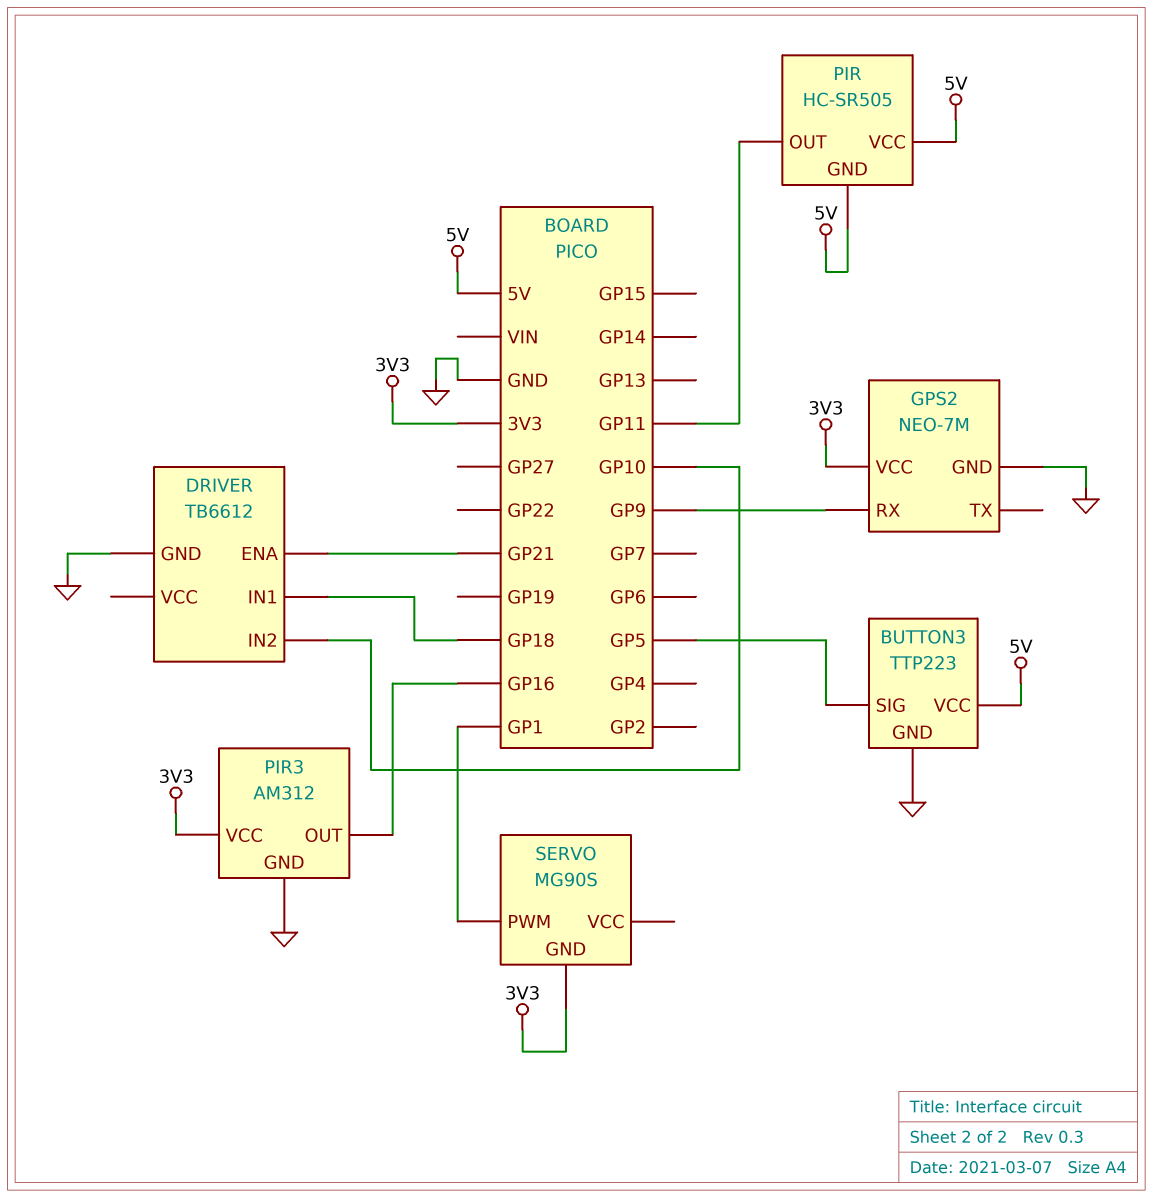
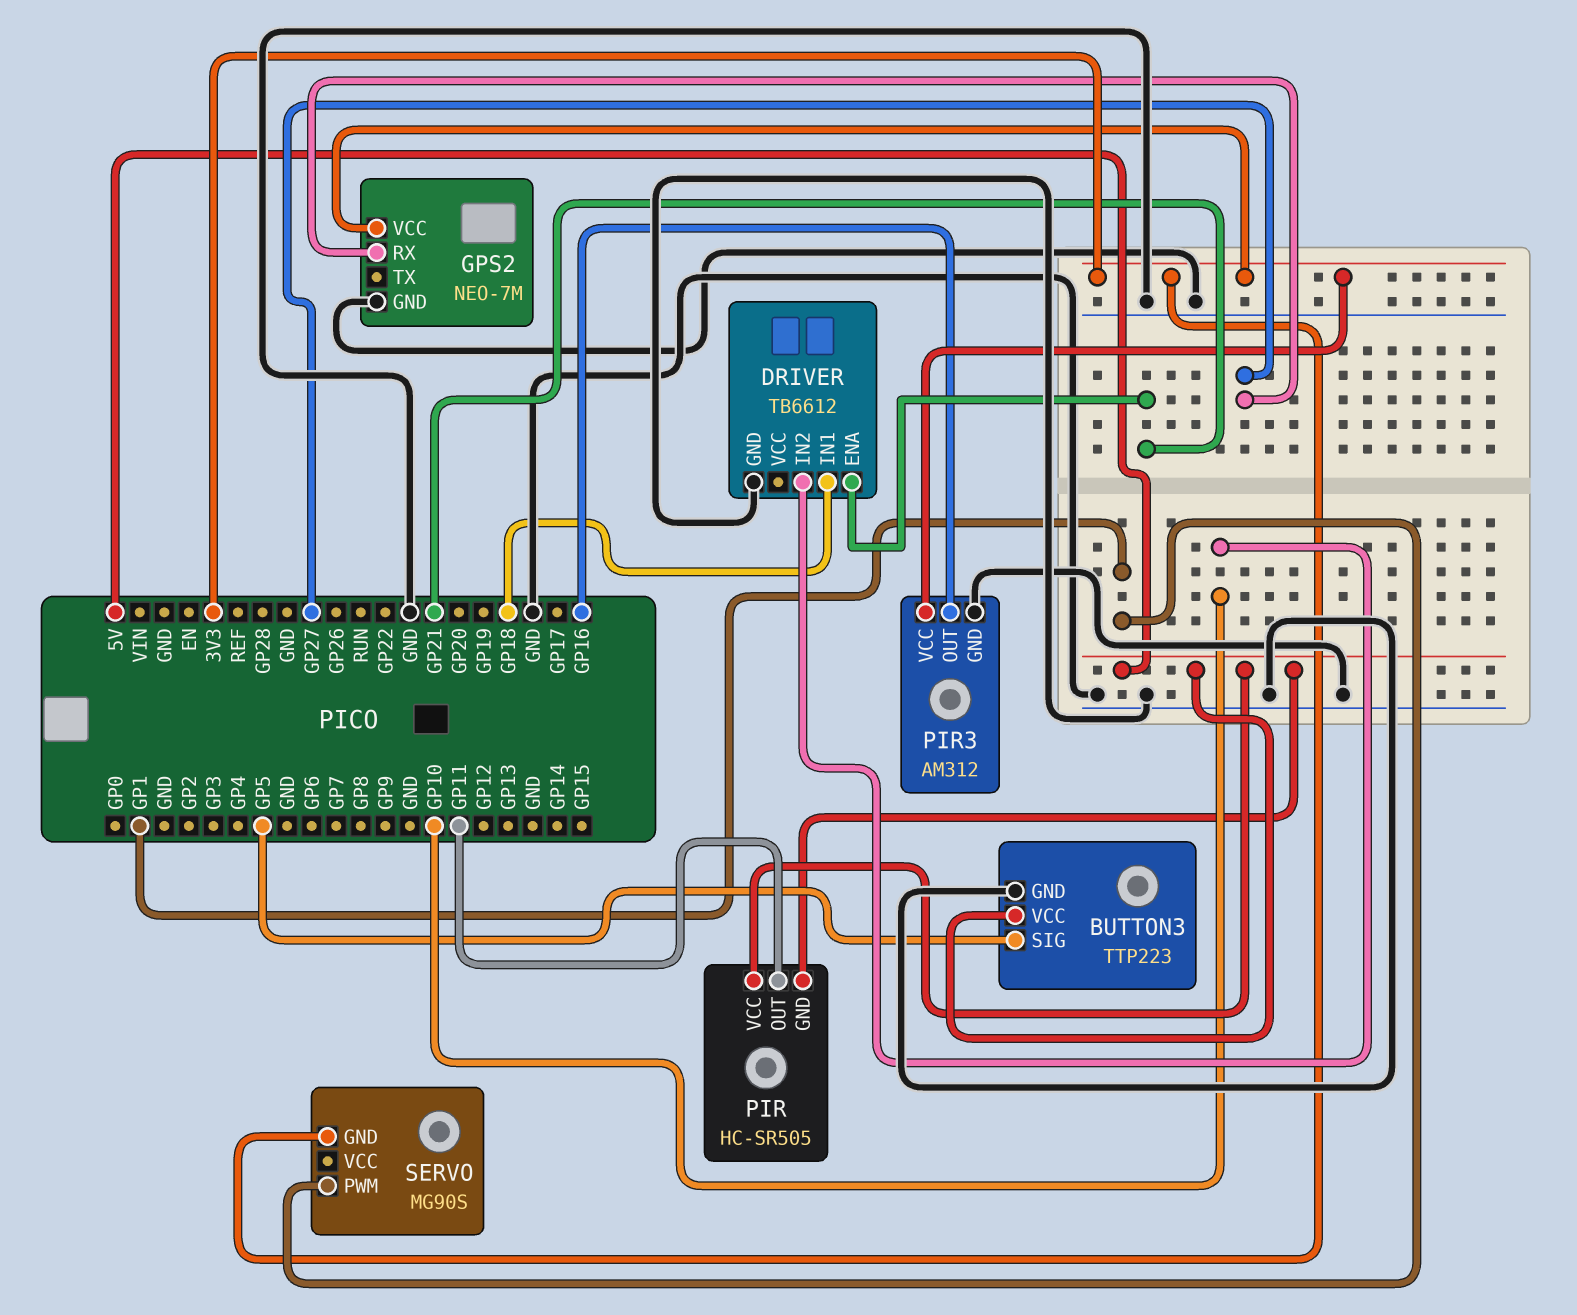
GPS2 pin RX: GP9 -> GP27

